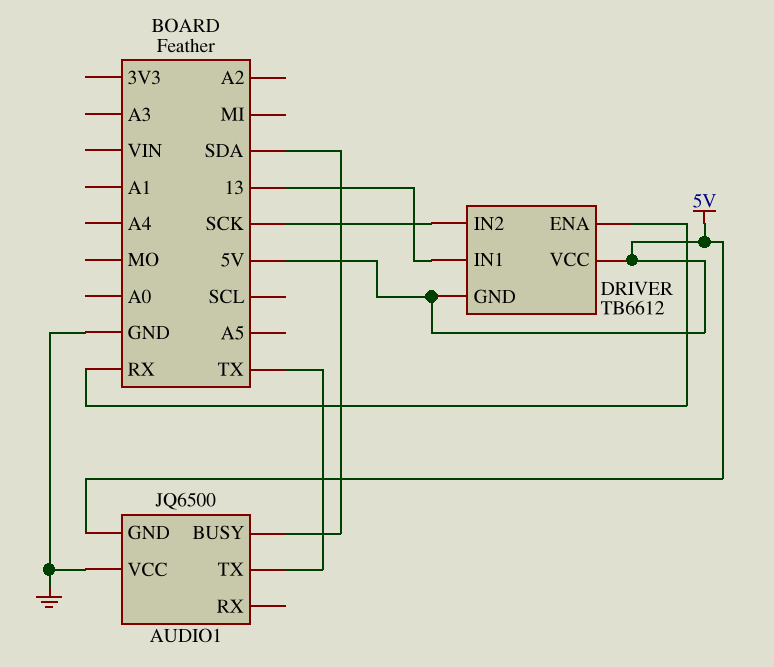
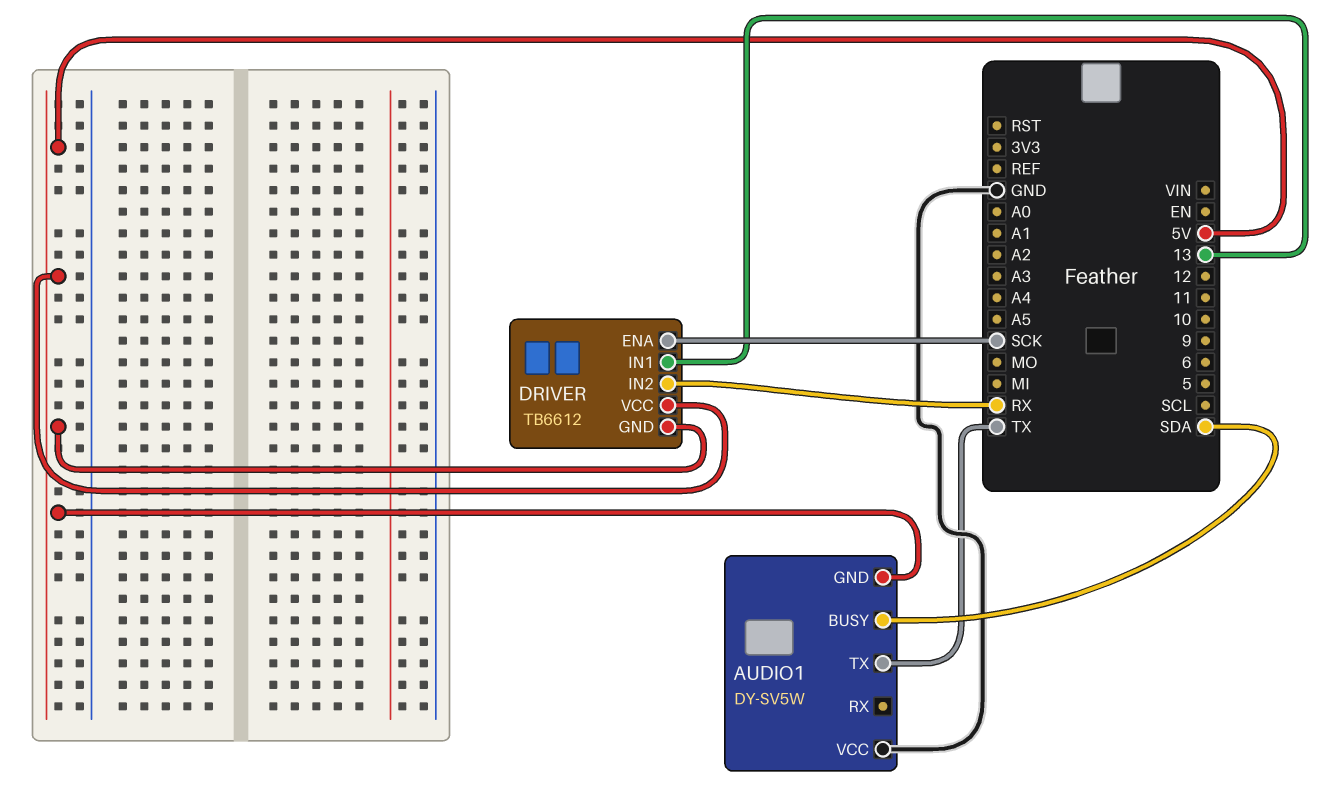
AUDIO1: JQ6500 -> DY-SV5W
DRIVER pin ENA: RX -> SCK
DRIVER pin IN2: SCK -> RX

